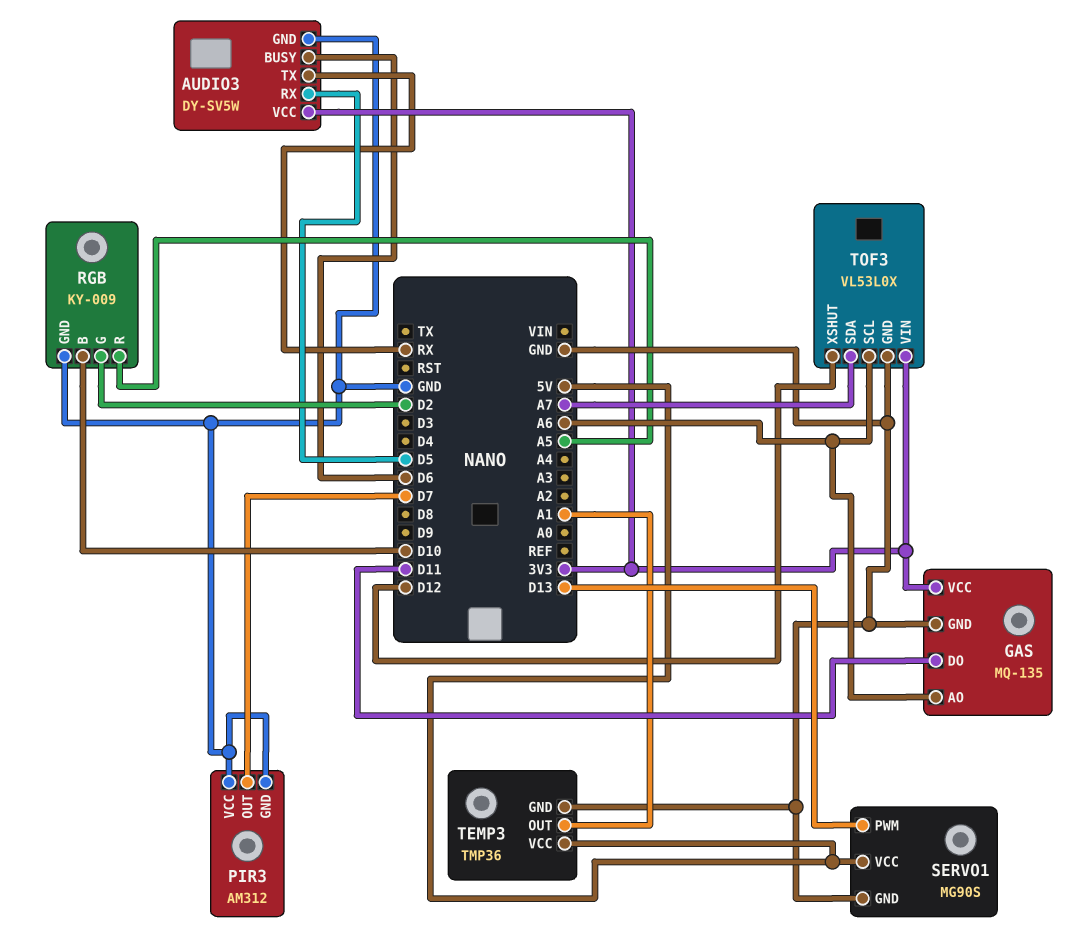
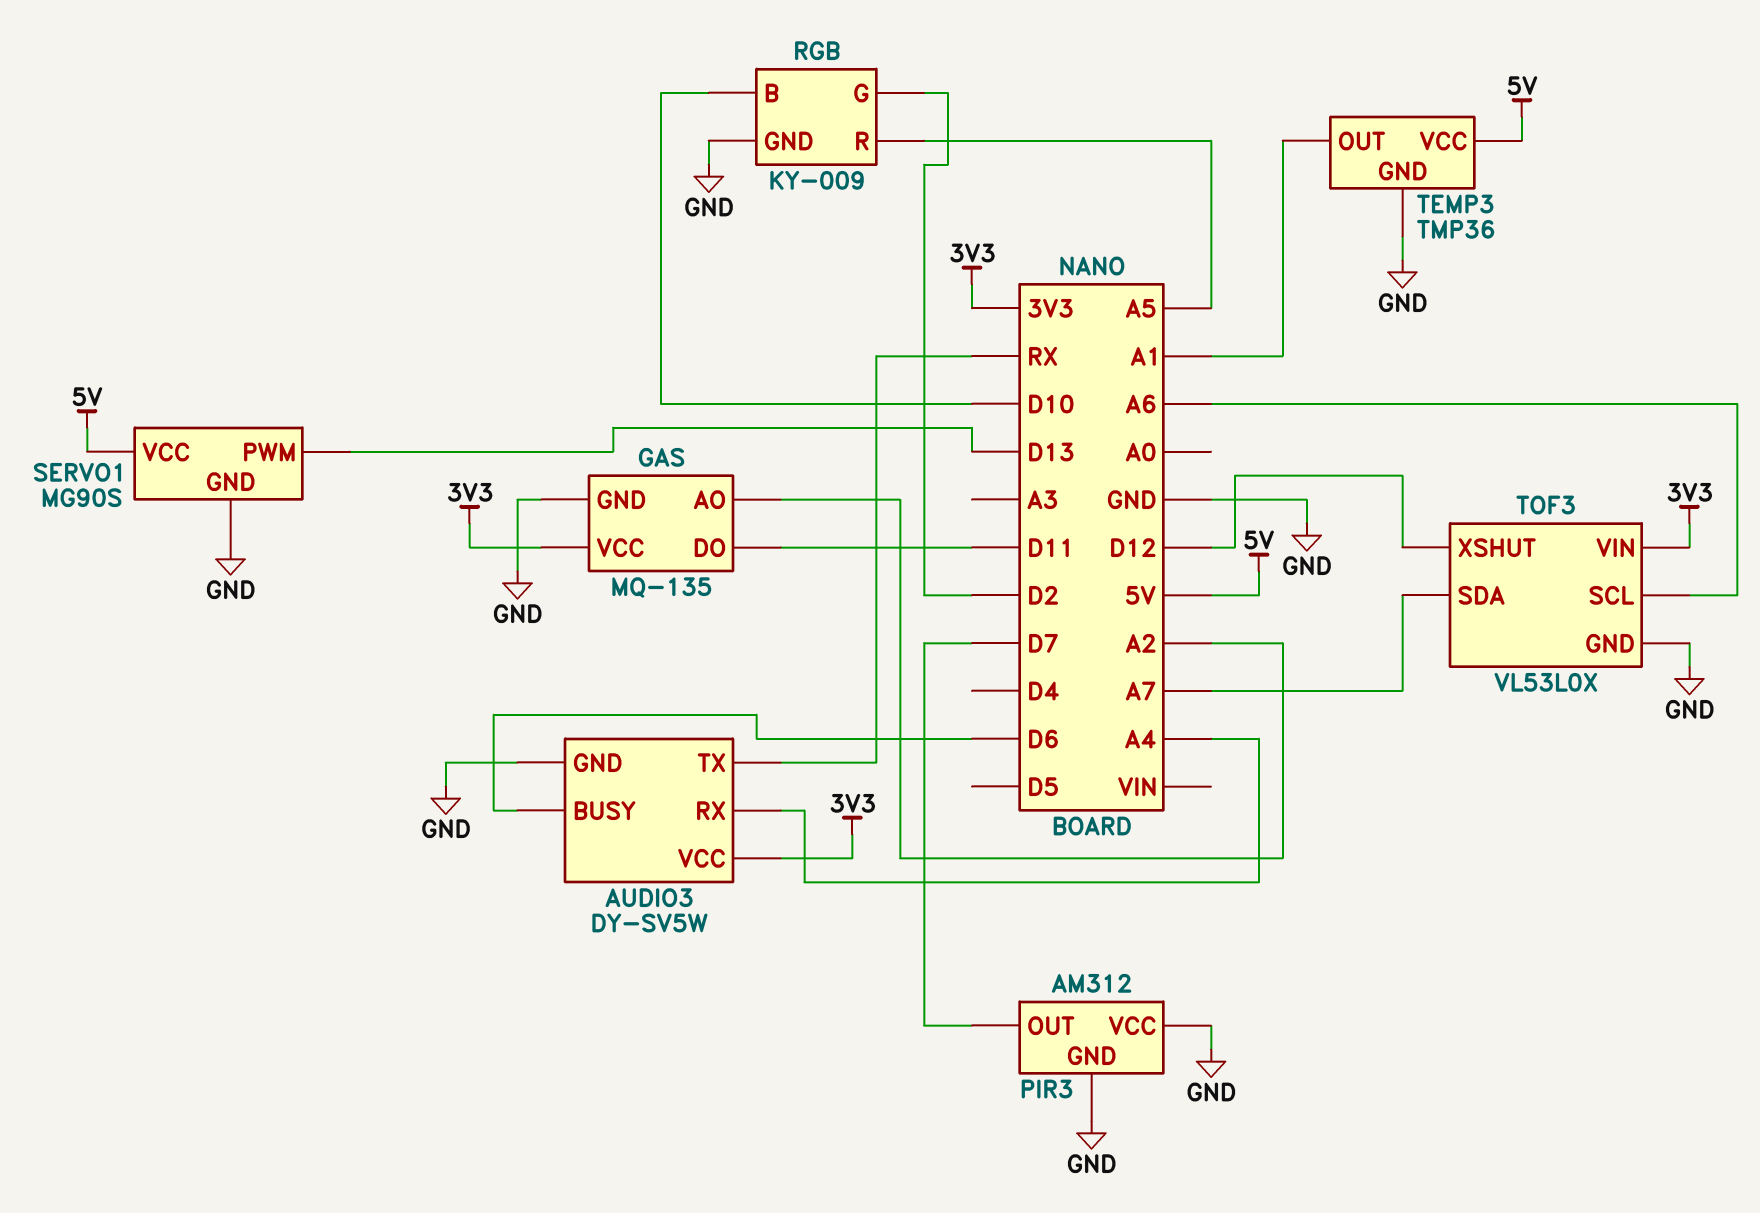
AUDIO3 pin RX: D5 -> A4
GAS pin AO: A6 -> A2

